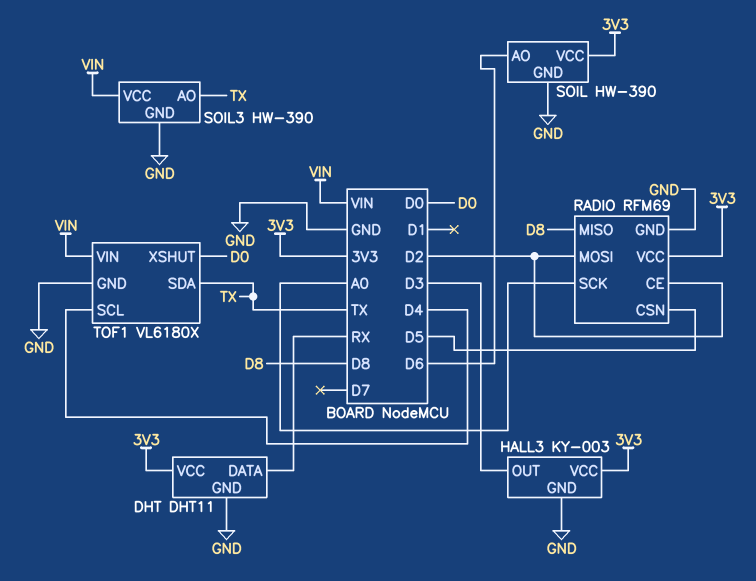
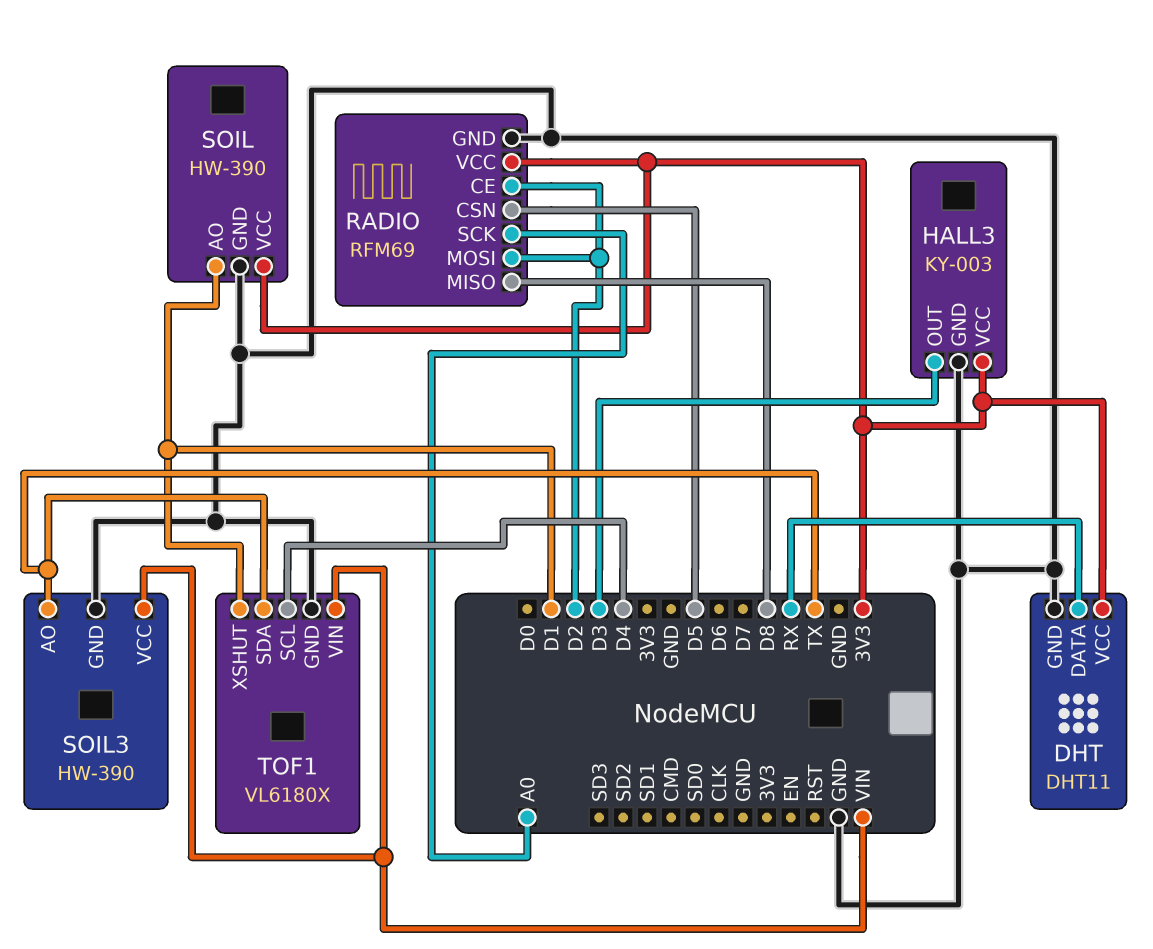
SOIL pin AO: D6 -> D1
TOF1 pin XSHUT: D0 -> D1

